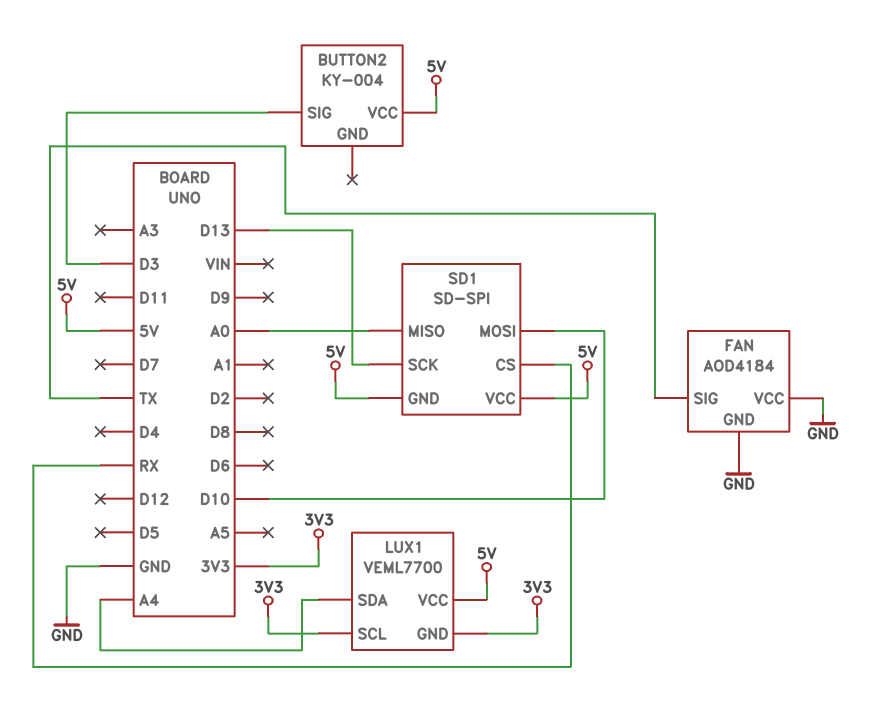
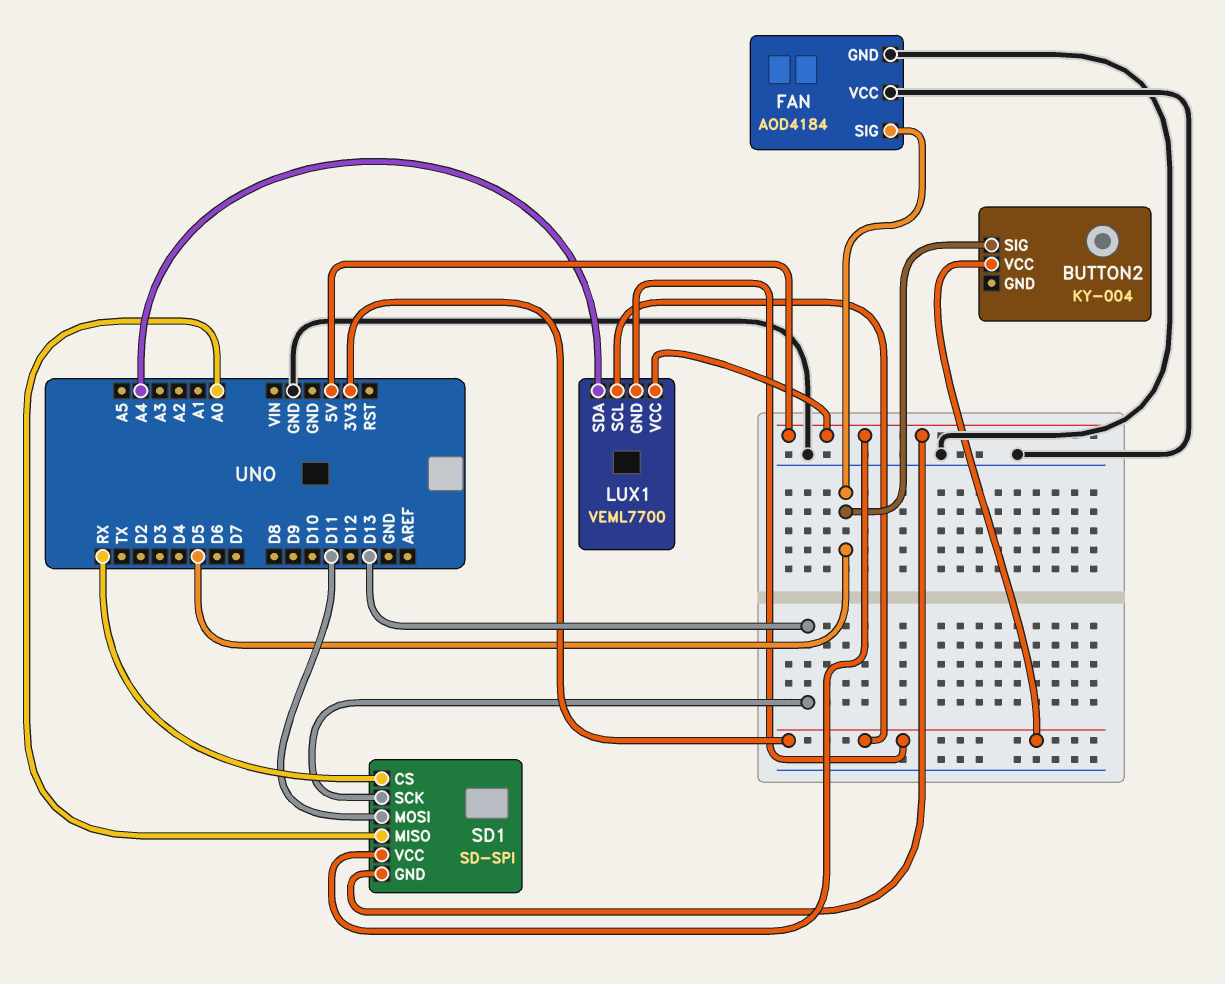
BUTTON2 pin SIG: D3 -> D5
BUTTON2 pin VCC: 5V -> 3V3
FAN pin SIG: TX -> D5
SD1 pin MOSI: D10 -> D11

